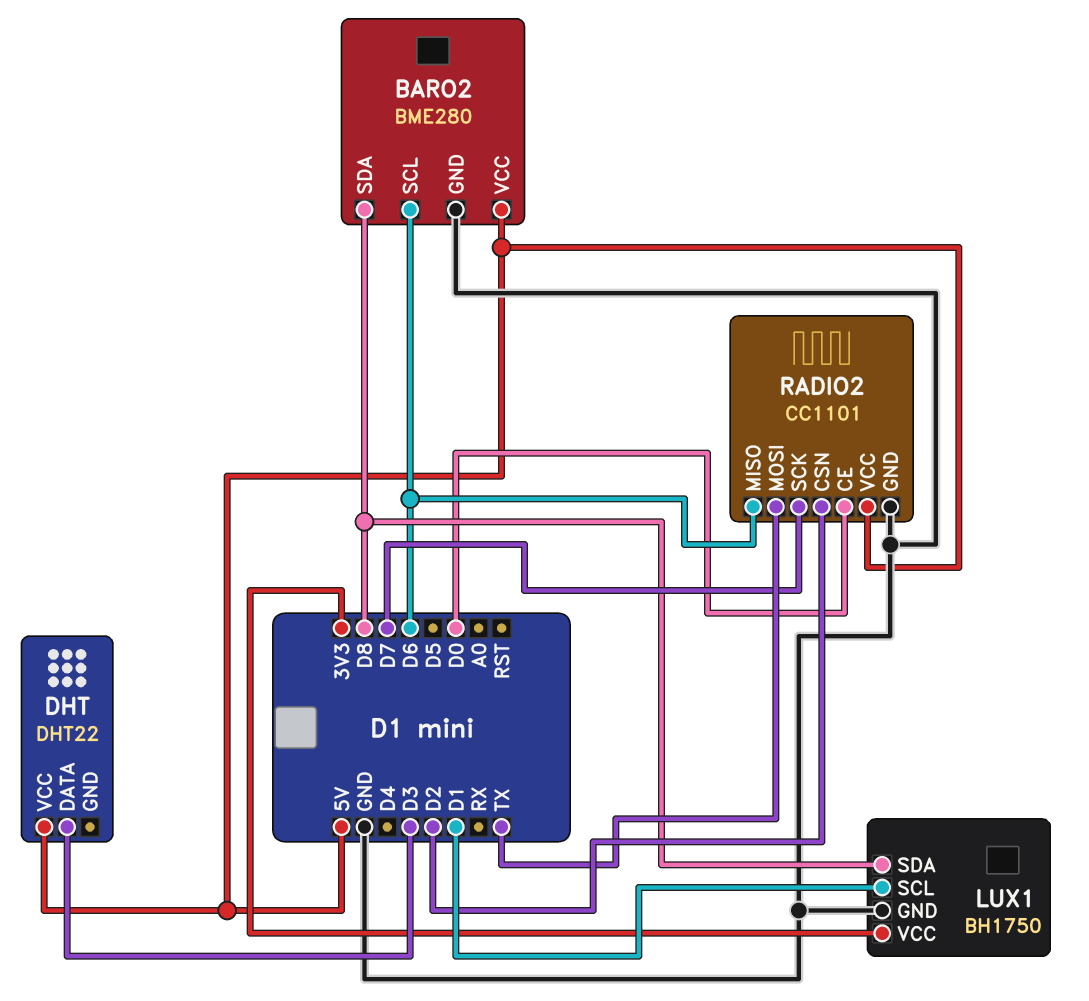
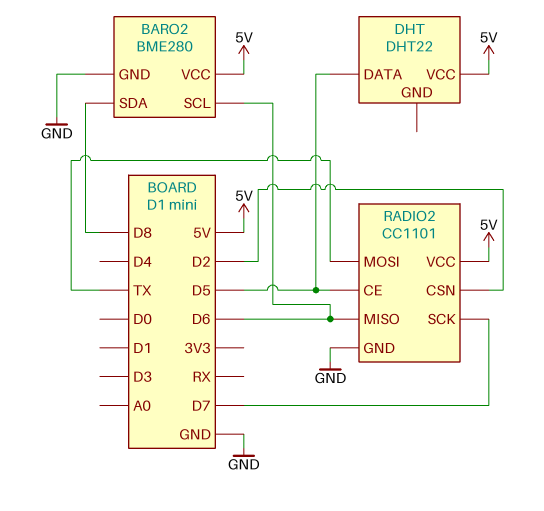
DHT pin DATA: D3 -> D5
LUX1: BH1750 -> none
LUX1 pin GND: GND -> none
LUX1 pin SCL: D1 -> none
LUX1 pin SDA: D8 -> none
LUX1 pin VCC: 3V3 -> none
RADIO2 pin CE: D0 -> D5

